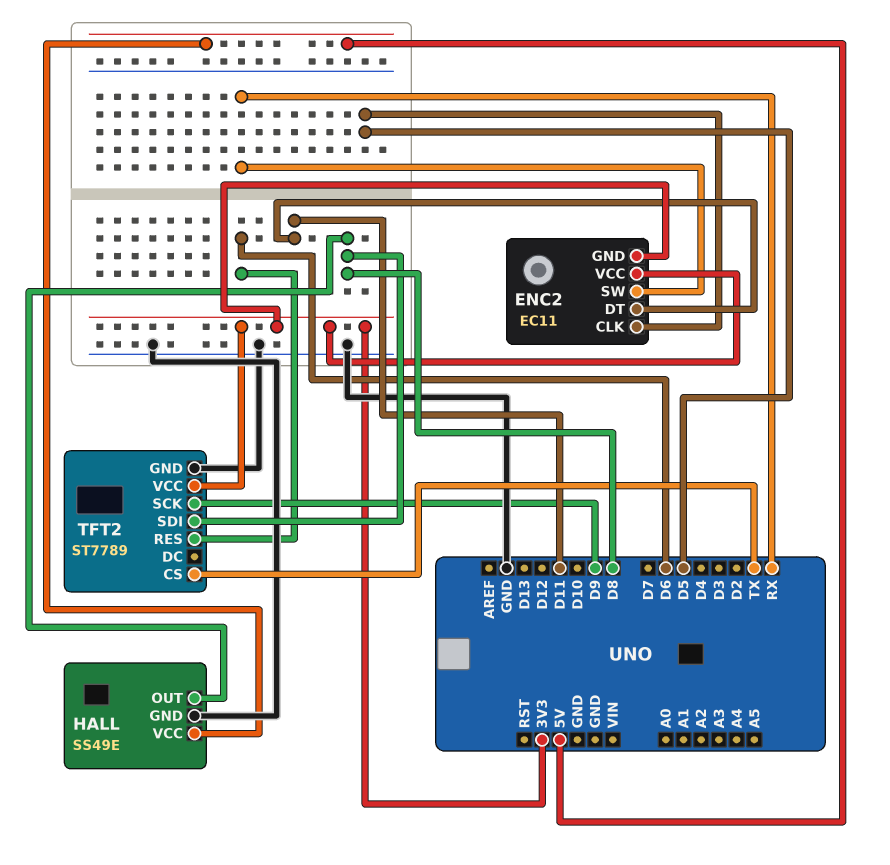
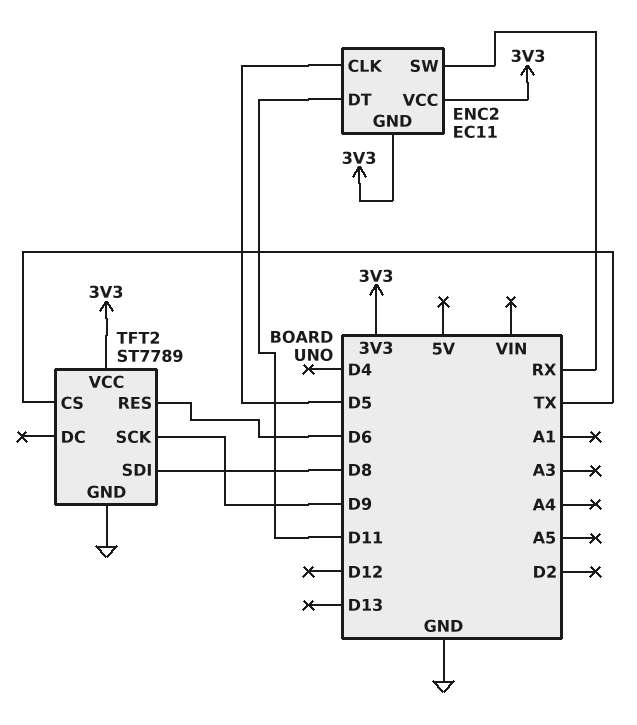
HALL: SS49E -> none
HALL pin GND: GND -> none
HALL pin OUT: D8 -> none
HALL pin VCC: 5V -> none

